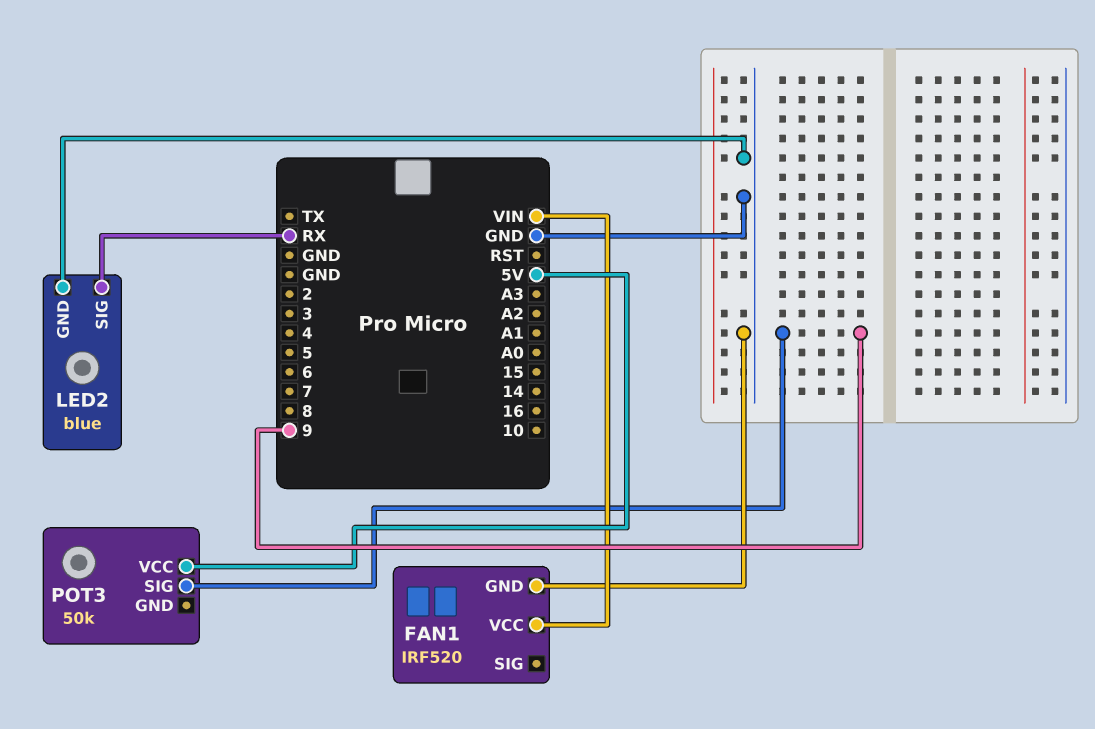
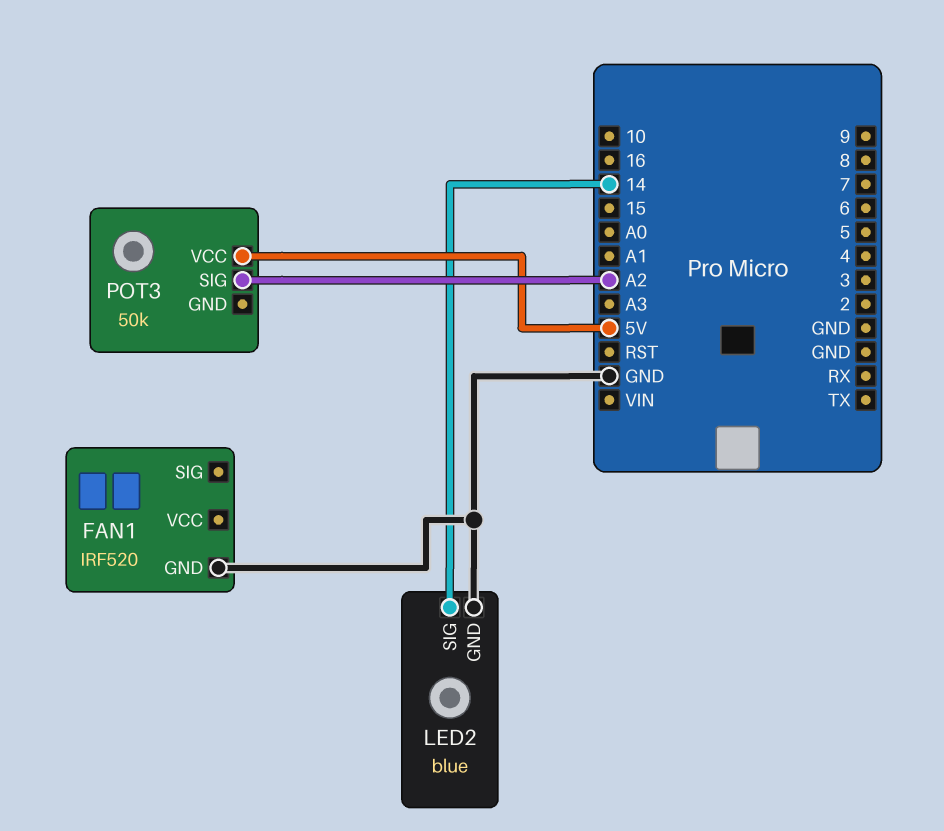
FAN1 pin VCC: VIN -> none
LED2 pin SIG: RX -> 14
POT3 pin SIG: 9 -> A2

